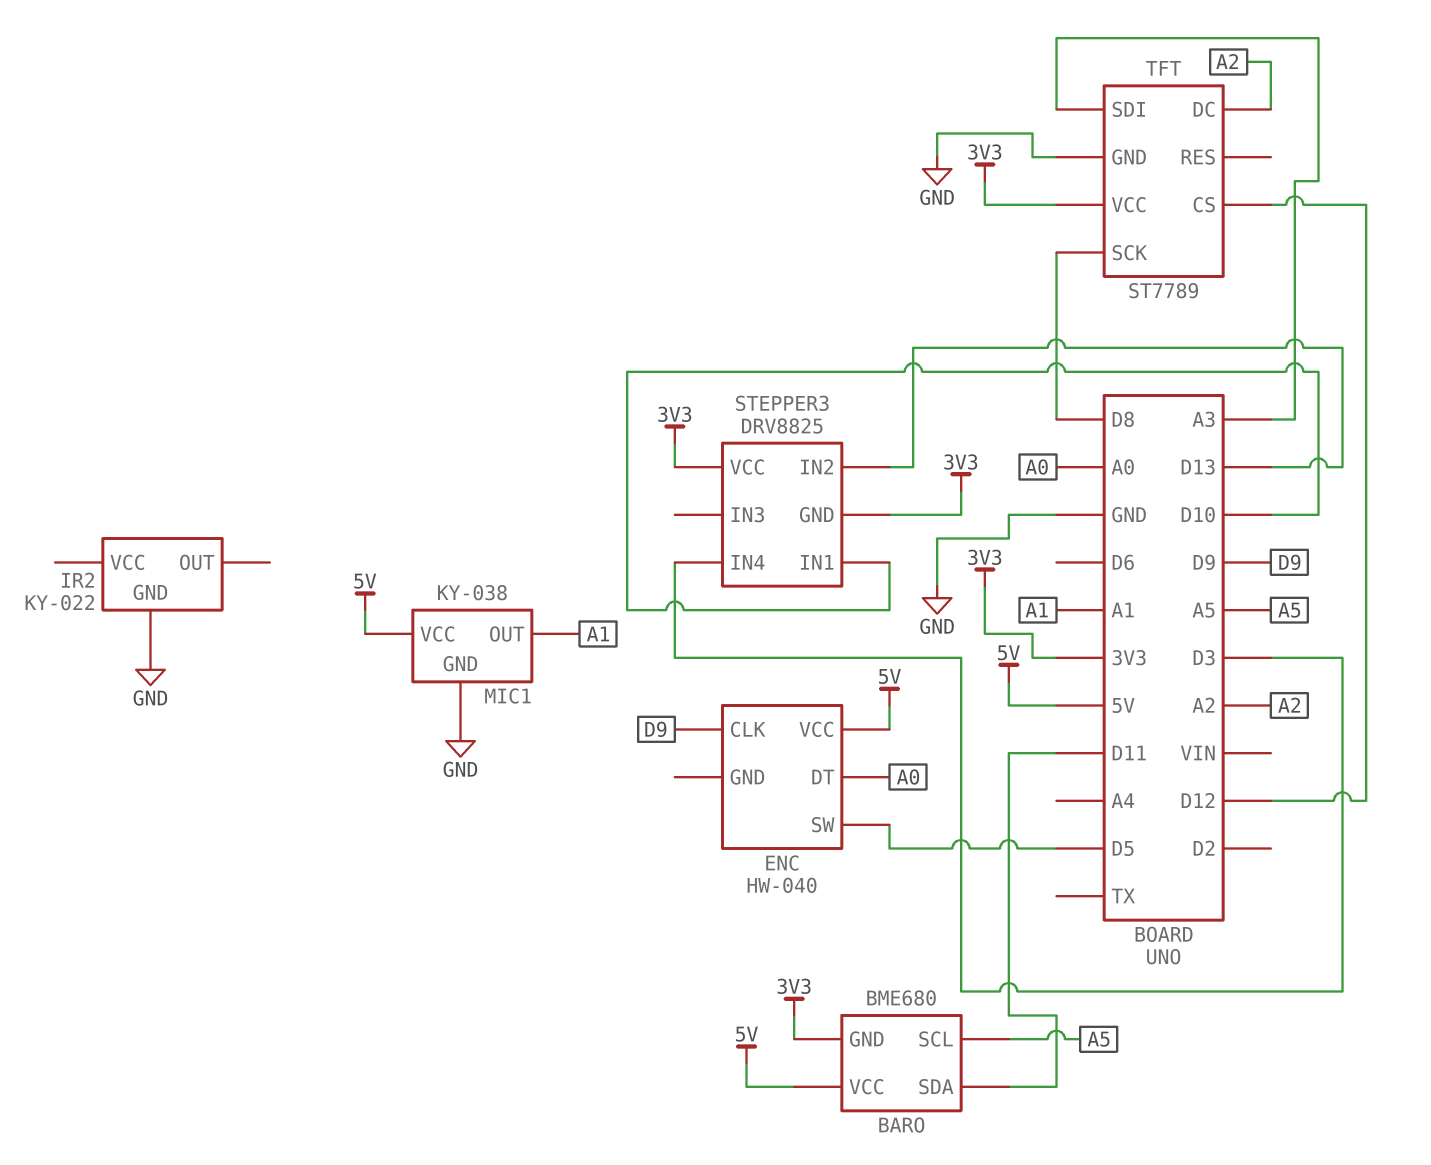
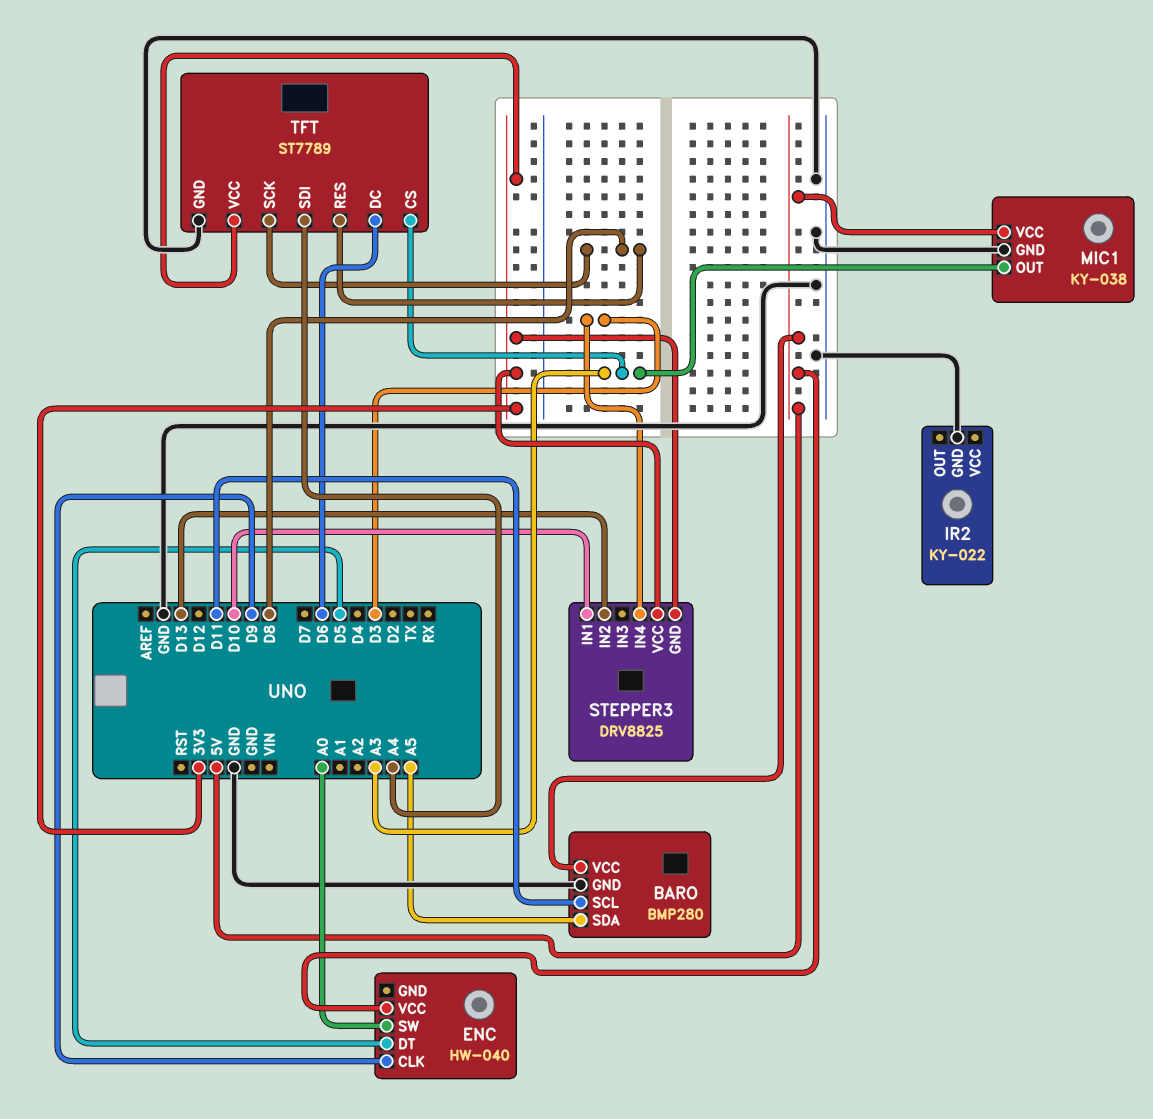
BARO: BME680 -> BMP280
BARO pin GND: 3V3 -> GND
BARO pin SCL: A5 -> D11
BARO pin SDA: D11 -> A5
ENC pin DT: A0 -> D5
ENC pin SW: D5 -> A0
MIC1 pin OUT: A1 -> A3
TFT pin CS: D12 -> A3
TFT pin DC: A2 -> D6
TFT pin RES: none -> D8
TFT pin SDI: A3 -> A4

